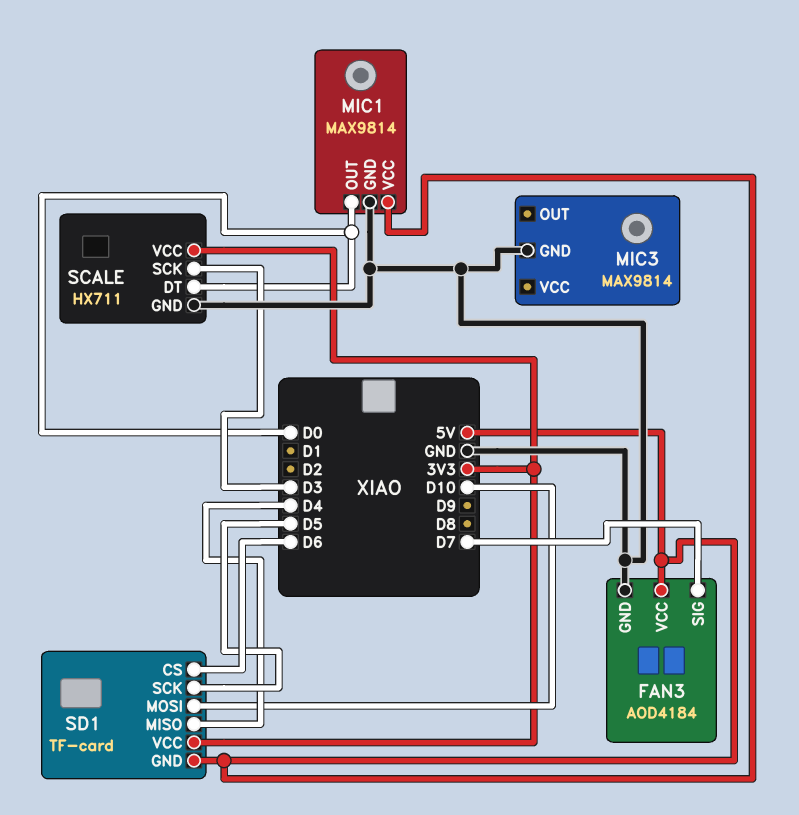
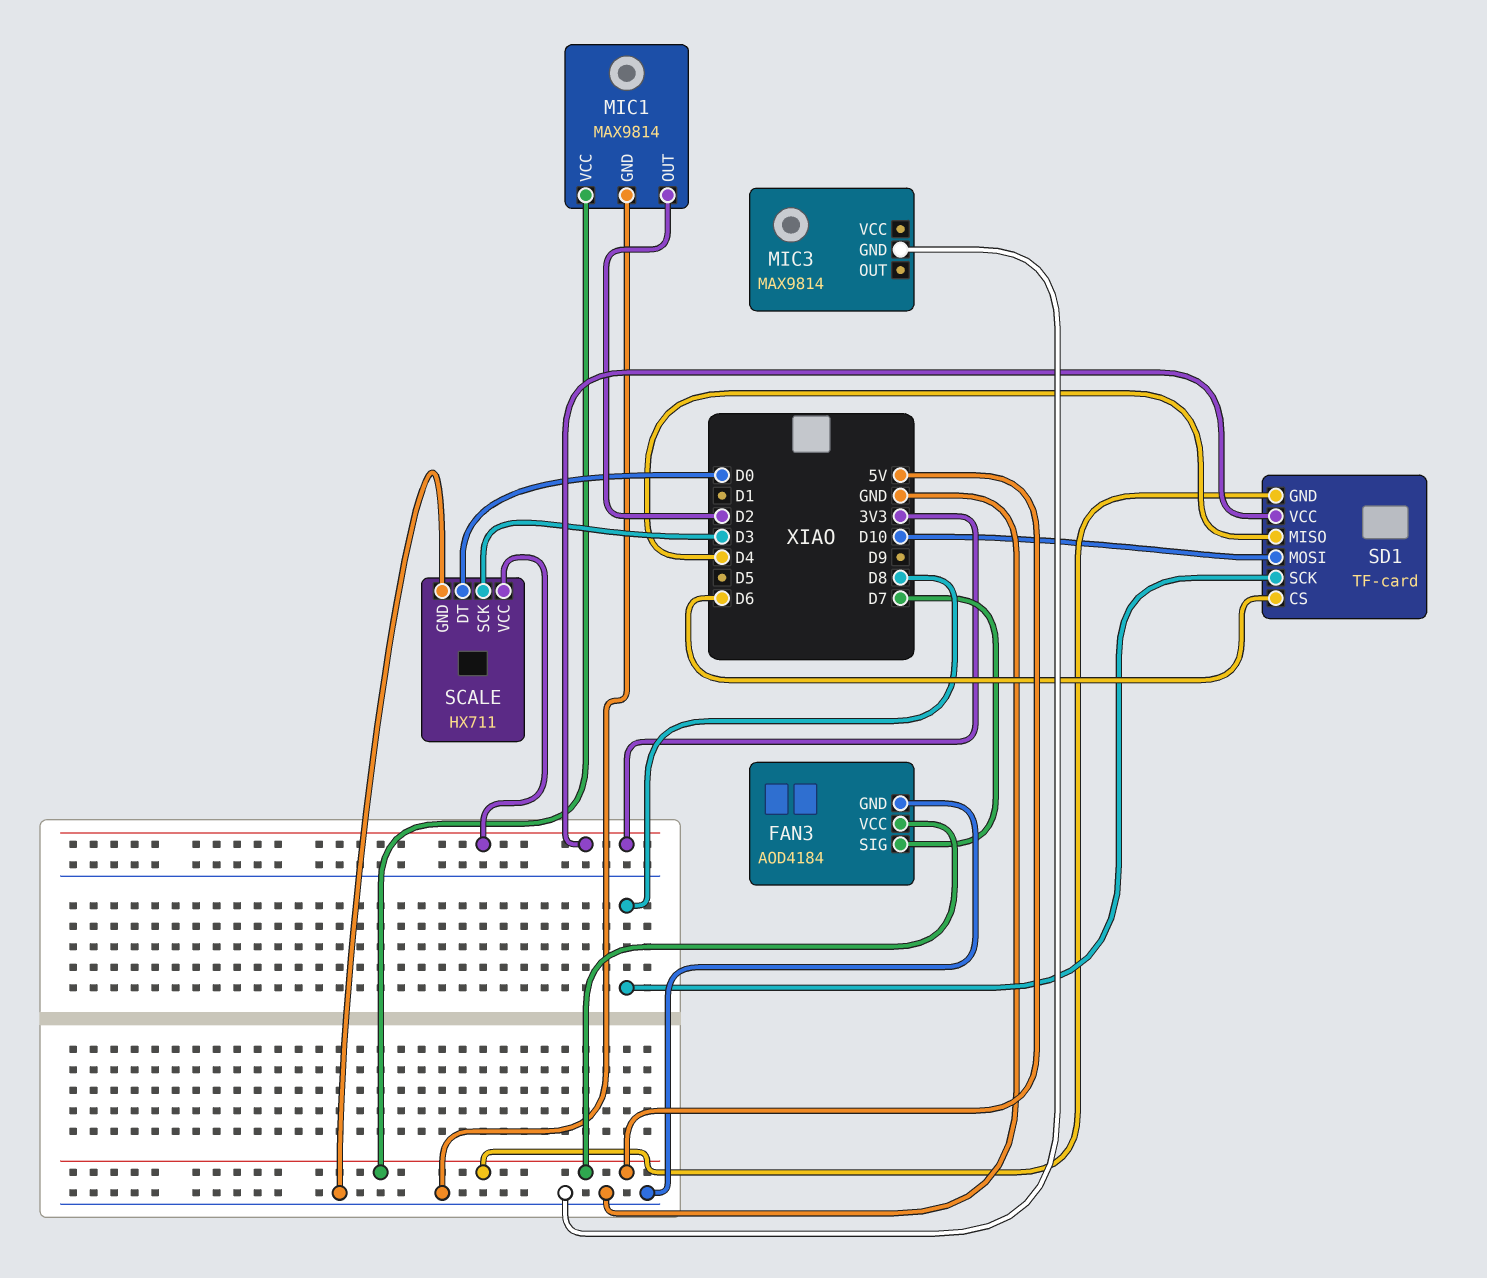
MIC1 pin OUT: D0 -> D2
SD1 pin SCK: D5 -> D8

